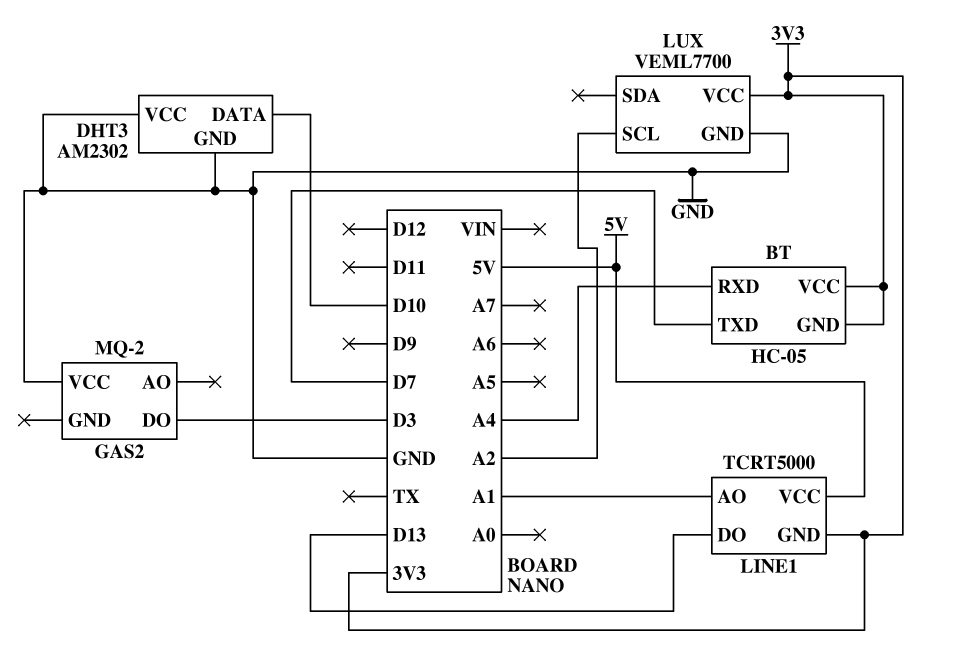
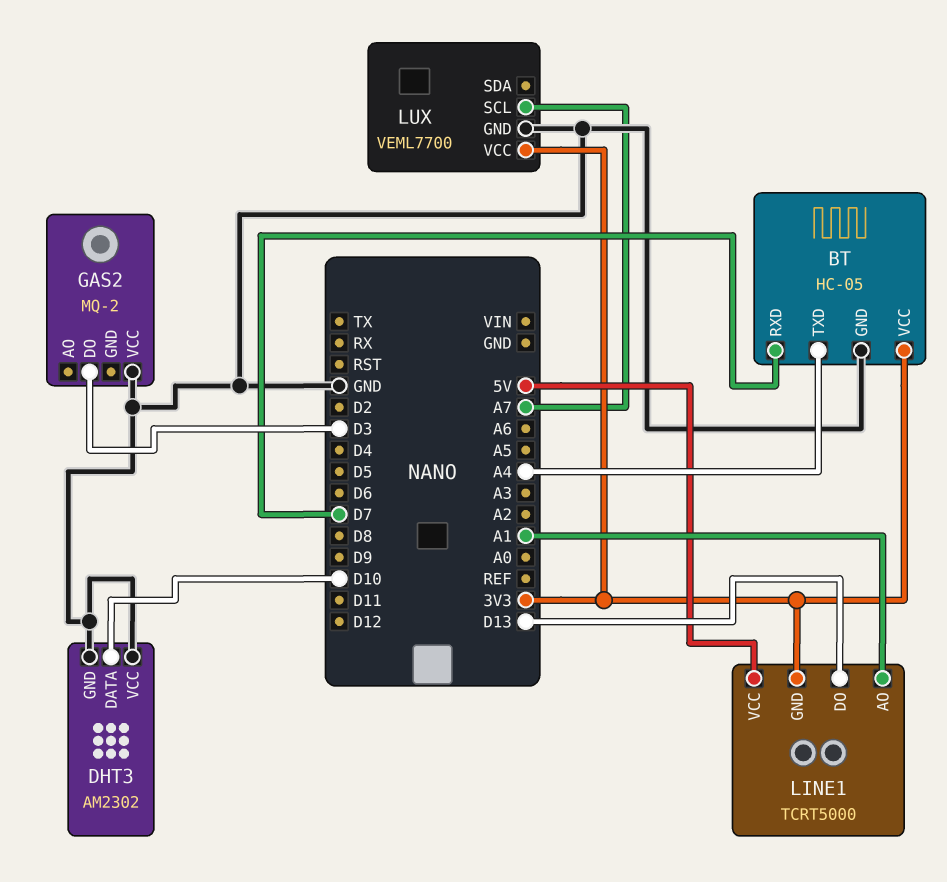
BT pin GND: 3V3 -> GND
BT pin RXD: A4 -> D7
BT pin TXD: D7 -> A4
LUX pin SCL: A2 -> A7

